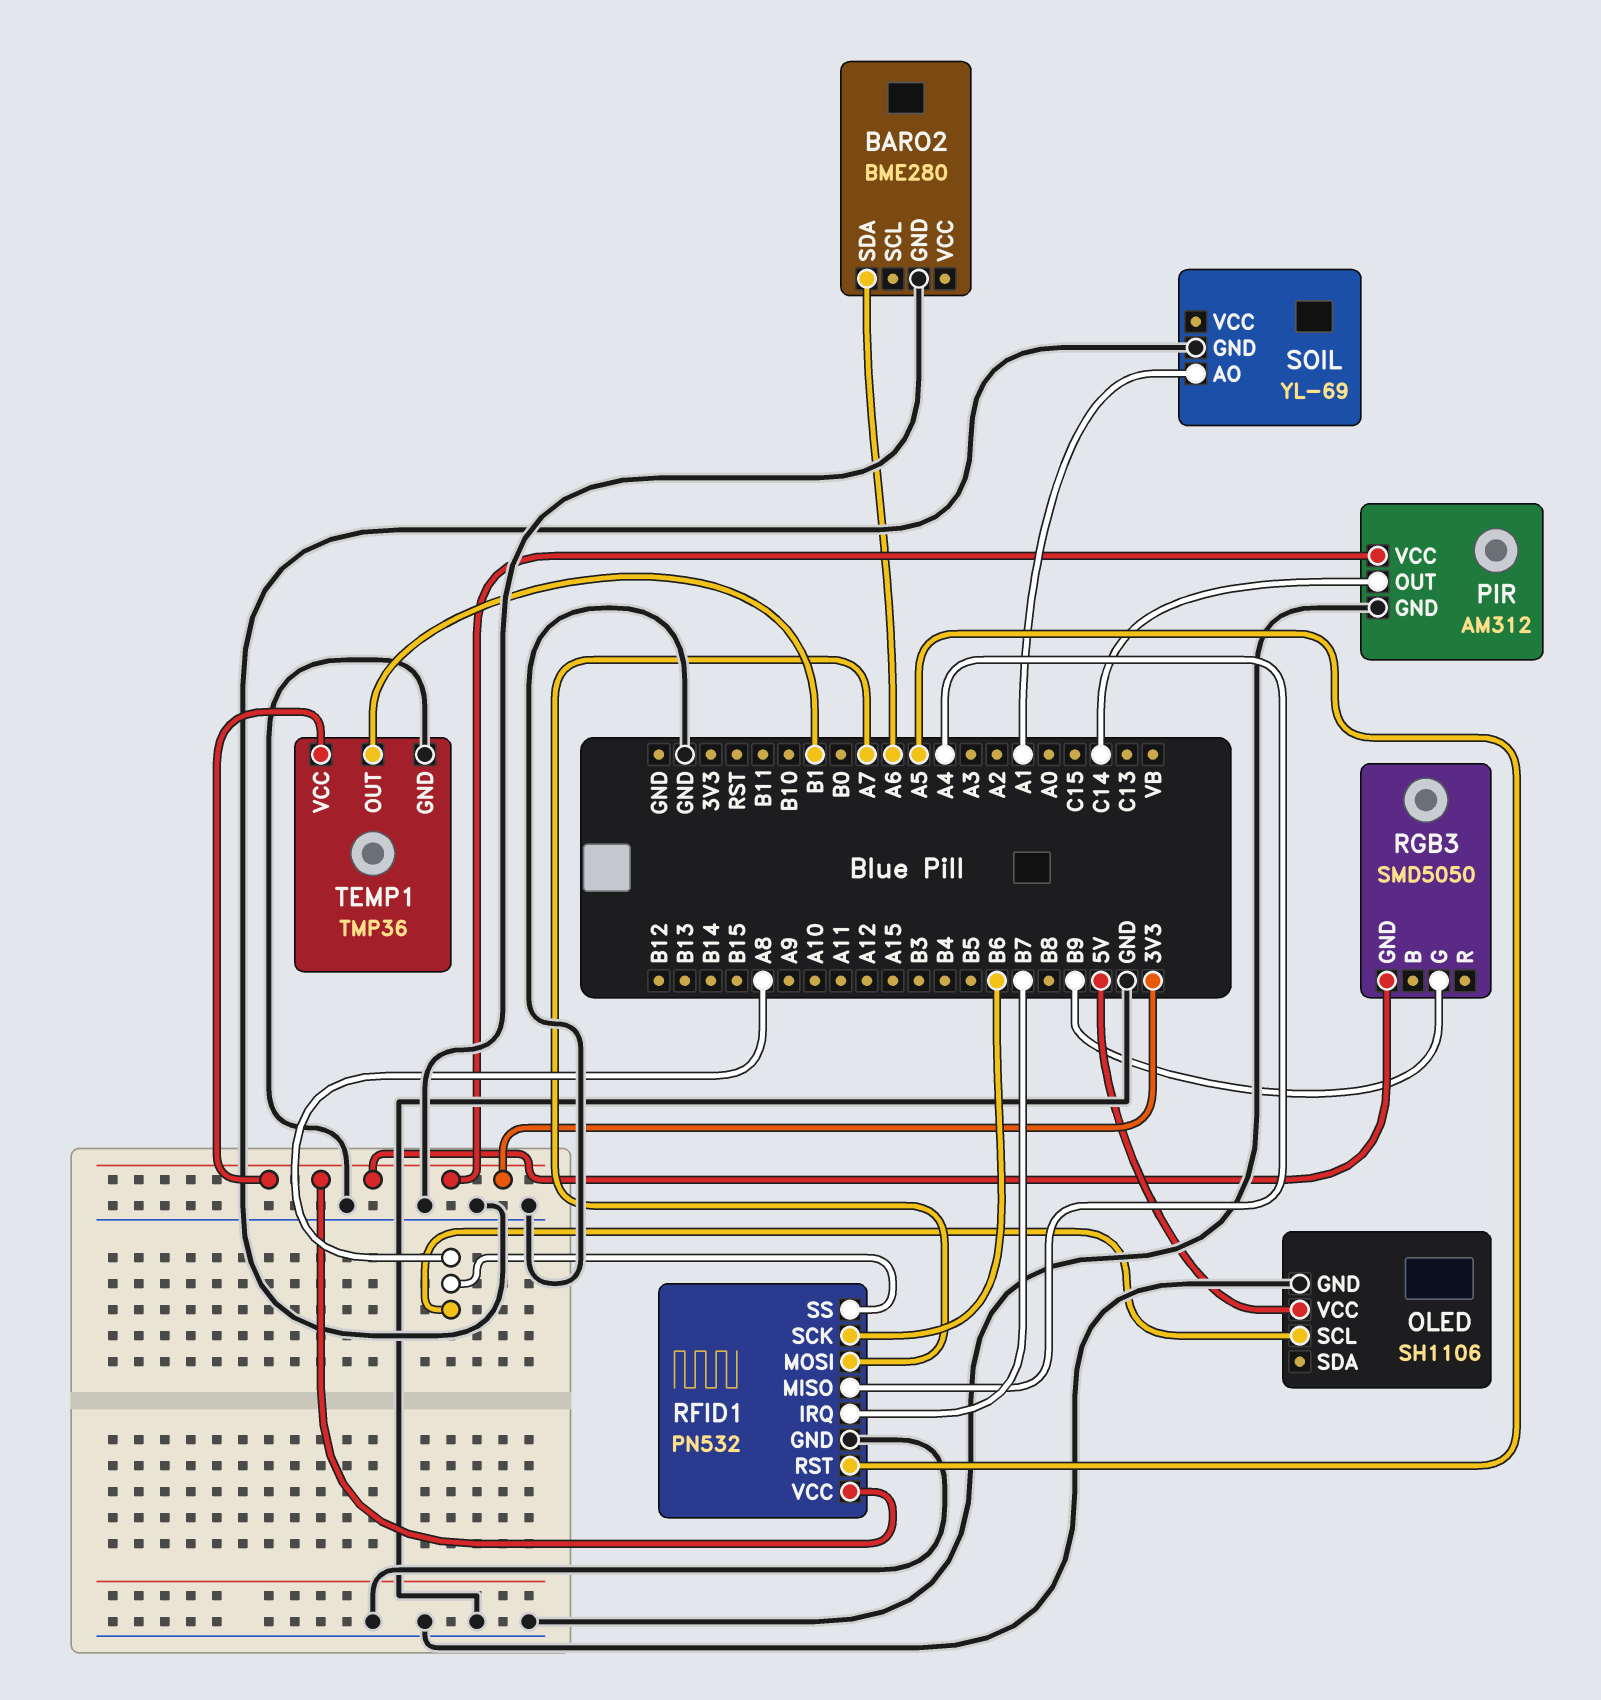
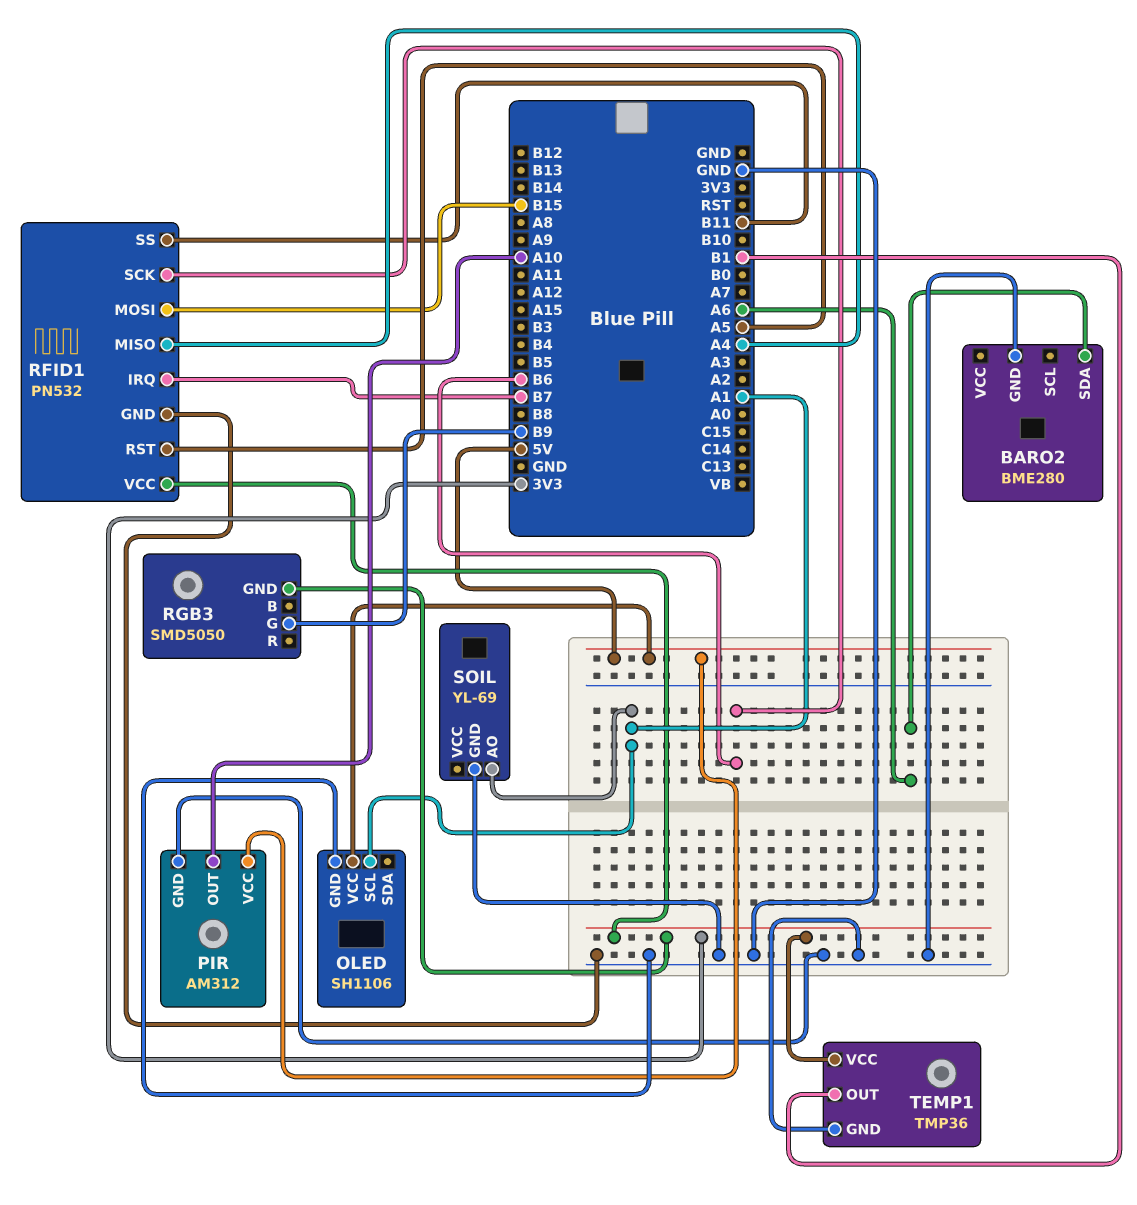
OLED pin SCL: A8 -> A1
PIR pin OUT: C14 -> A10
PIR pin VCC: 3V3 -> 5V
RFID1 pin MOSI: A7 -> B15
RFID1 pin SS: A8 -> B11

